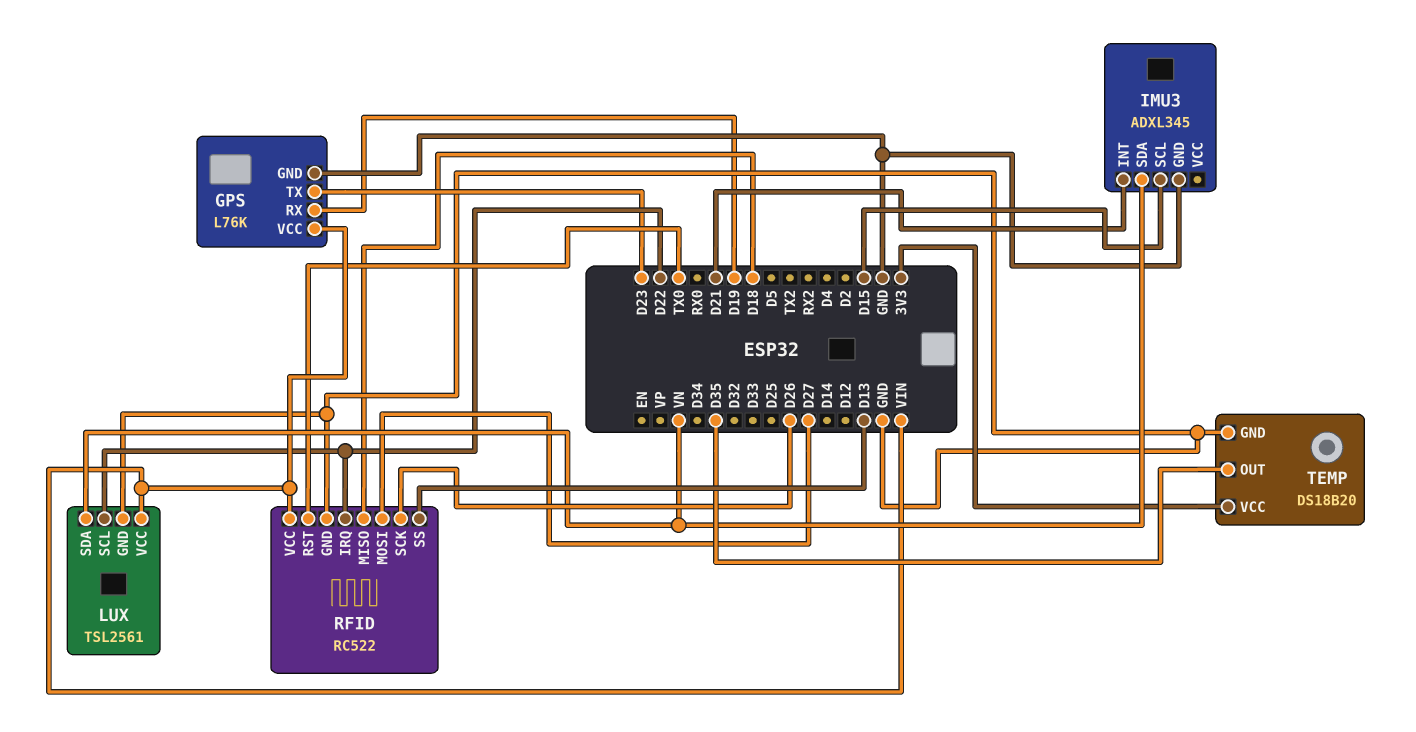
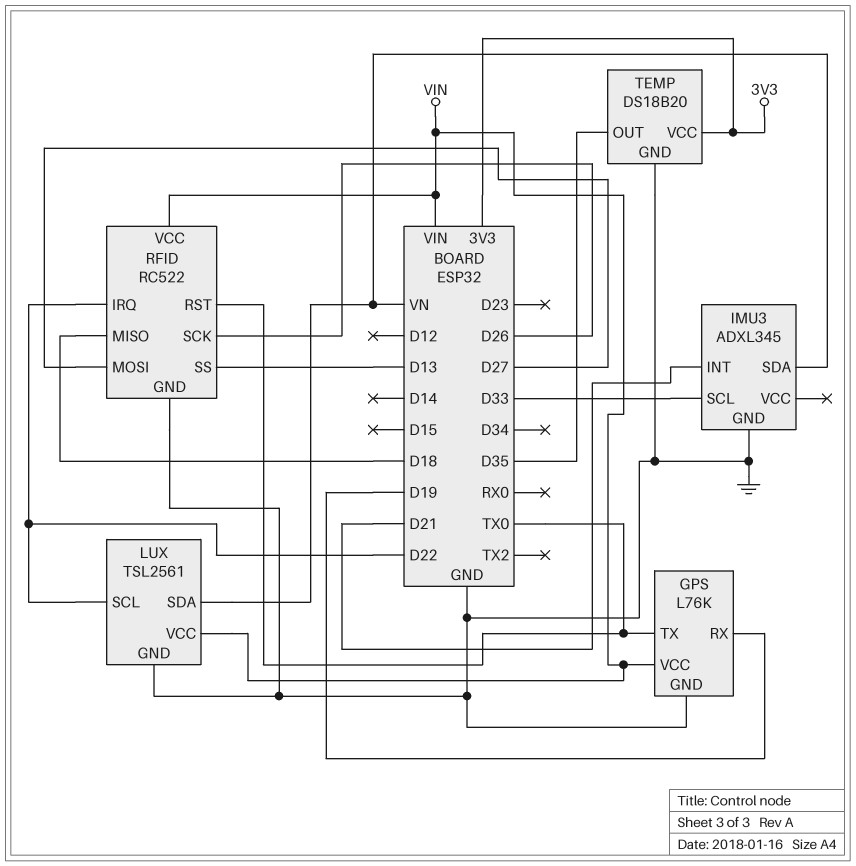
GPS pin TX: D23 -> TX0
IMU3 pin SCL: D15 -> D33

